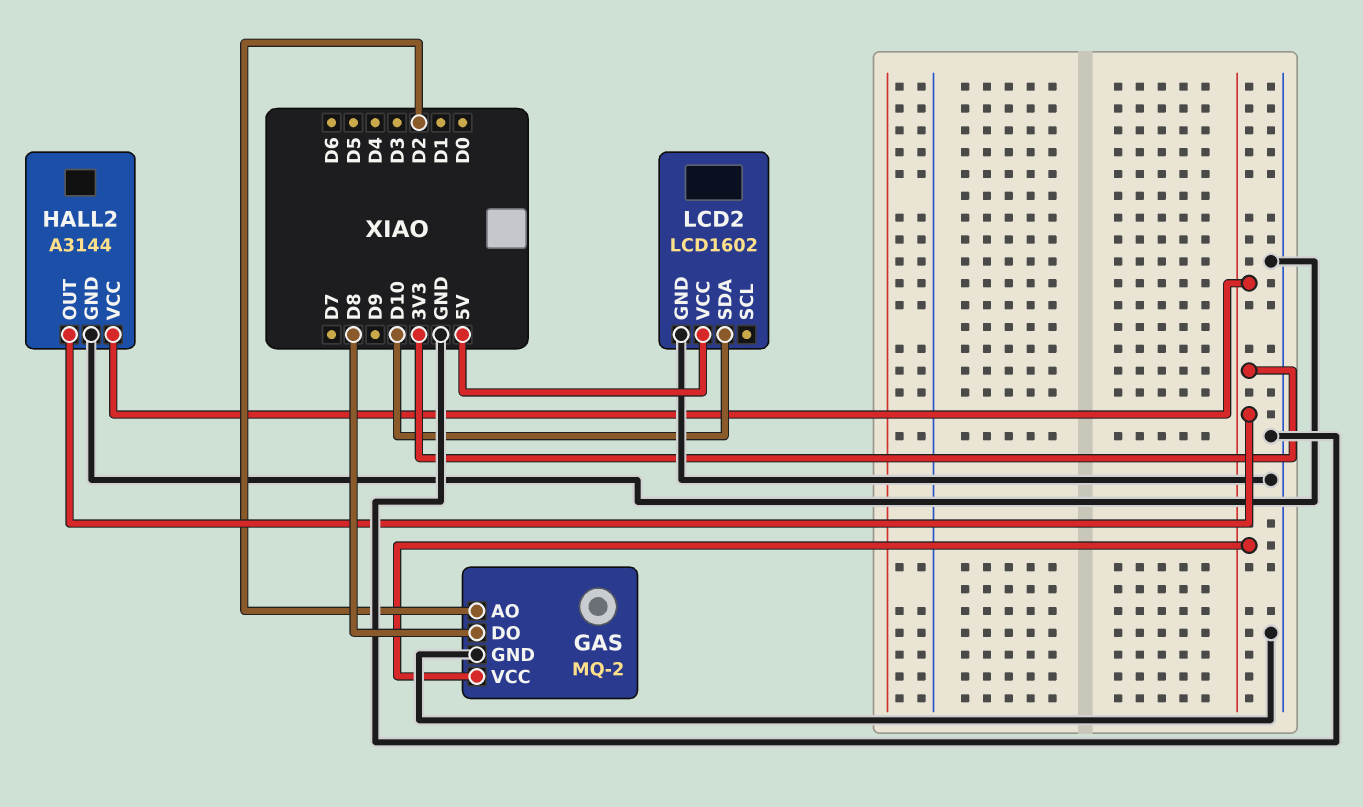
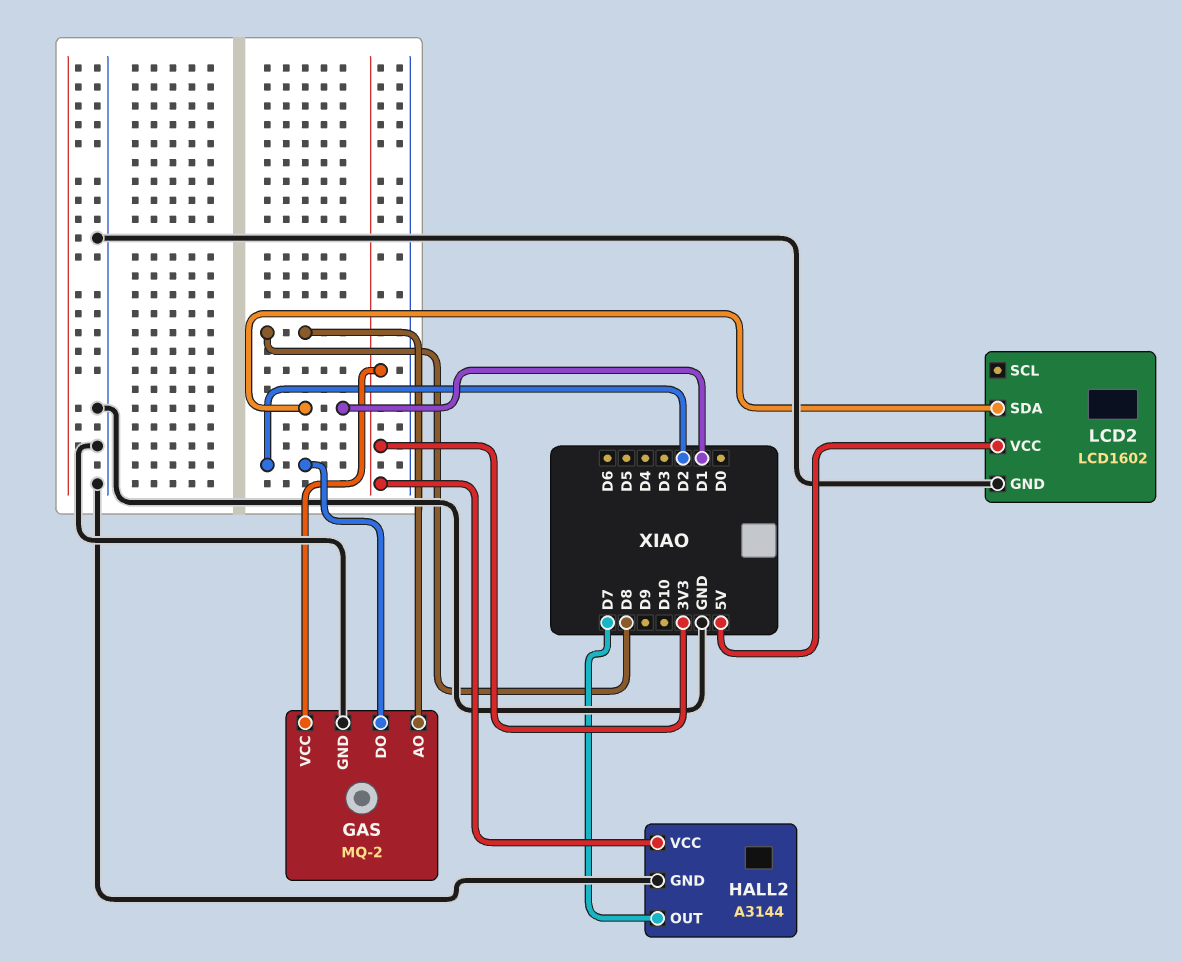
GAS pin AO: D2 -> D8
GAS pin DO: D8 -> D2
HALL2 pin OUT: 3V3 -> D7
LCD2 pin SDA: D10 -> D1

